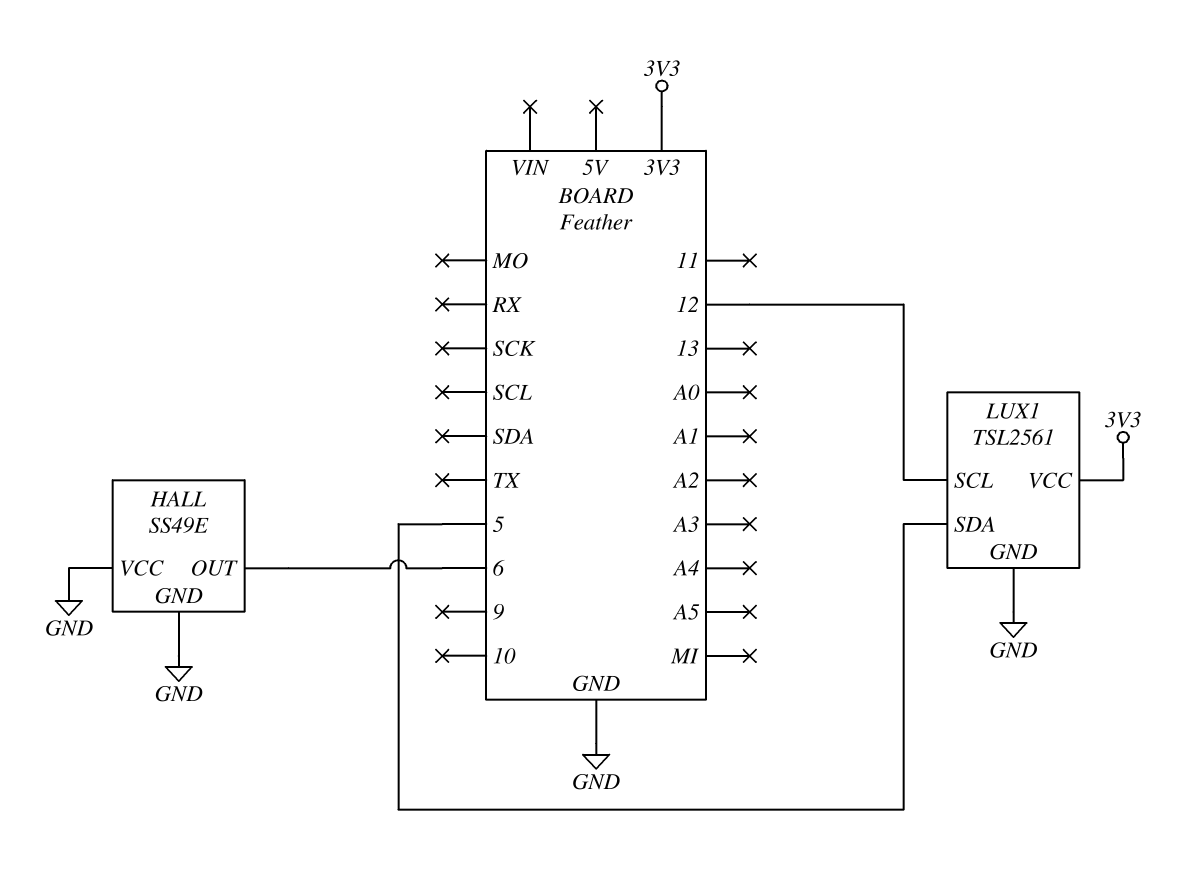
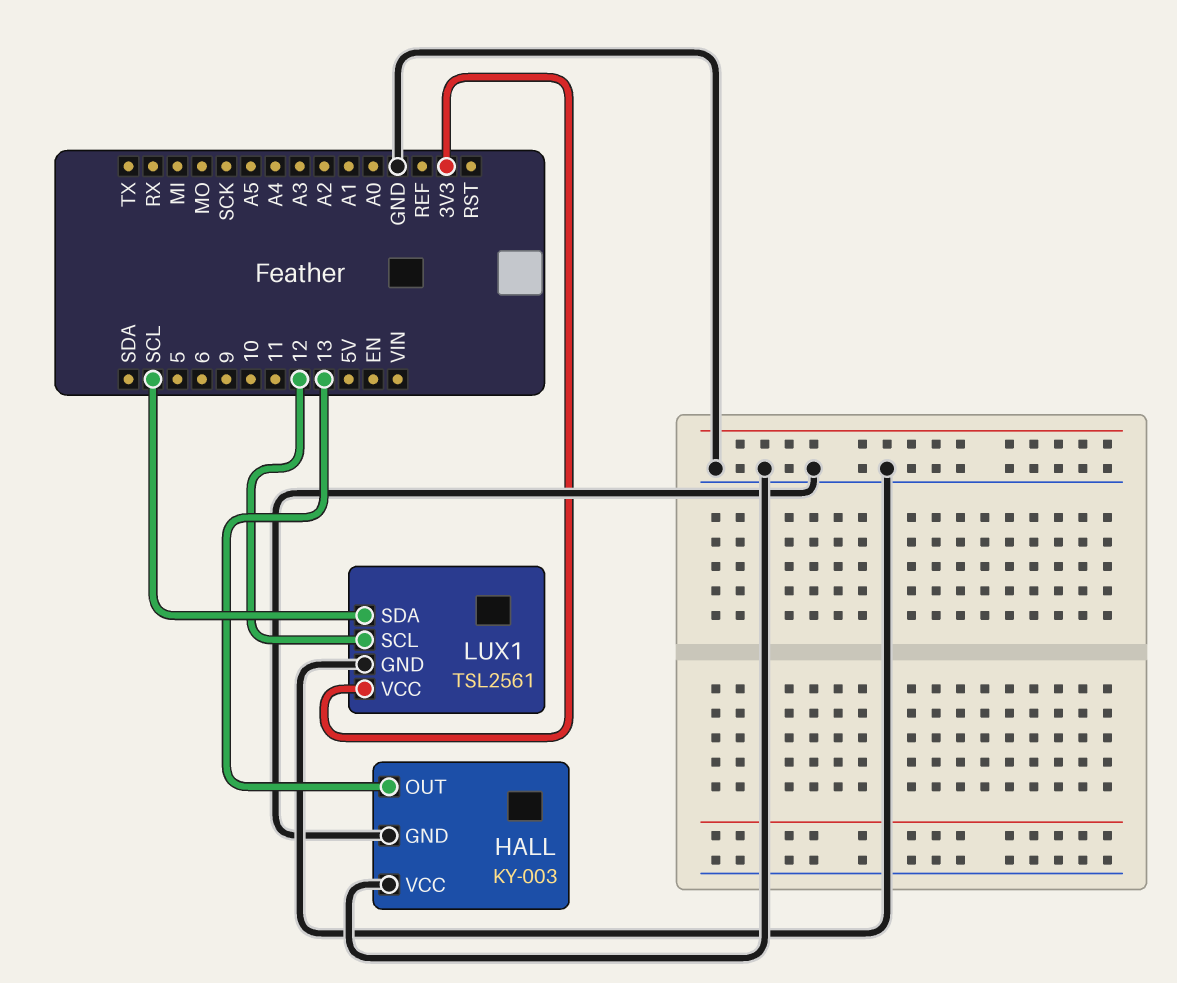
HALL: SS49E -> KY-003
HALL pin OUT: 6 -> 13
LUX1 pin SDA: 5 -> SCL

